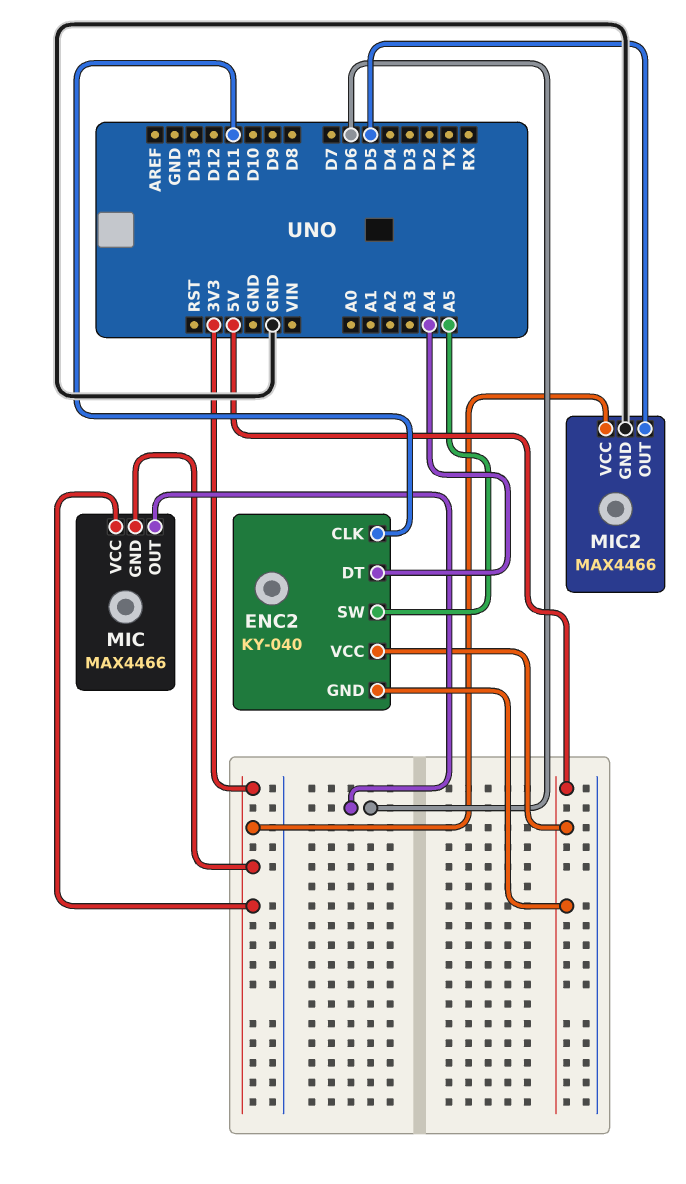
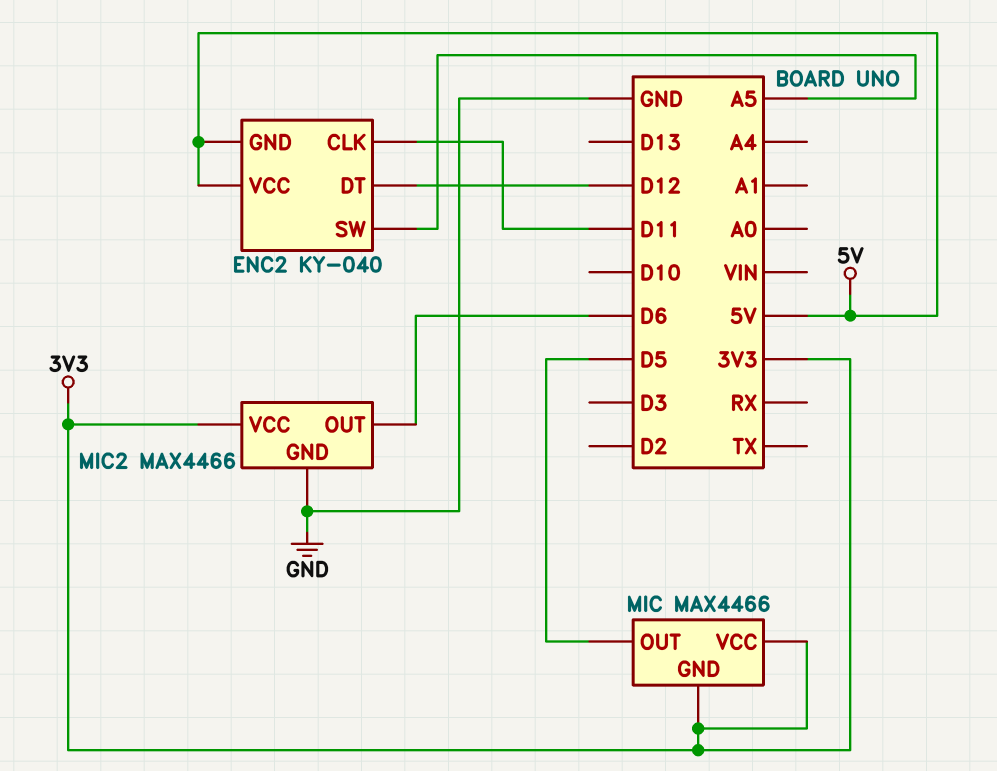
ENC2 pin DT: A4 -> D12
MIC pin OUT: D6 -> D5
MIC2 pin OUT: D5 -> D6

